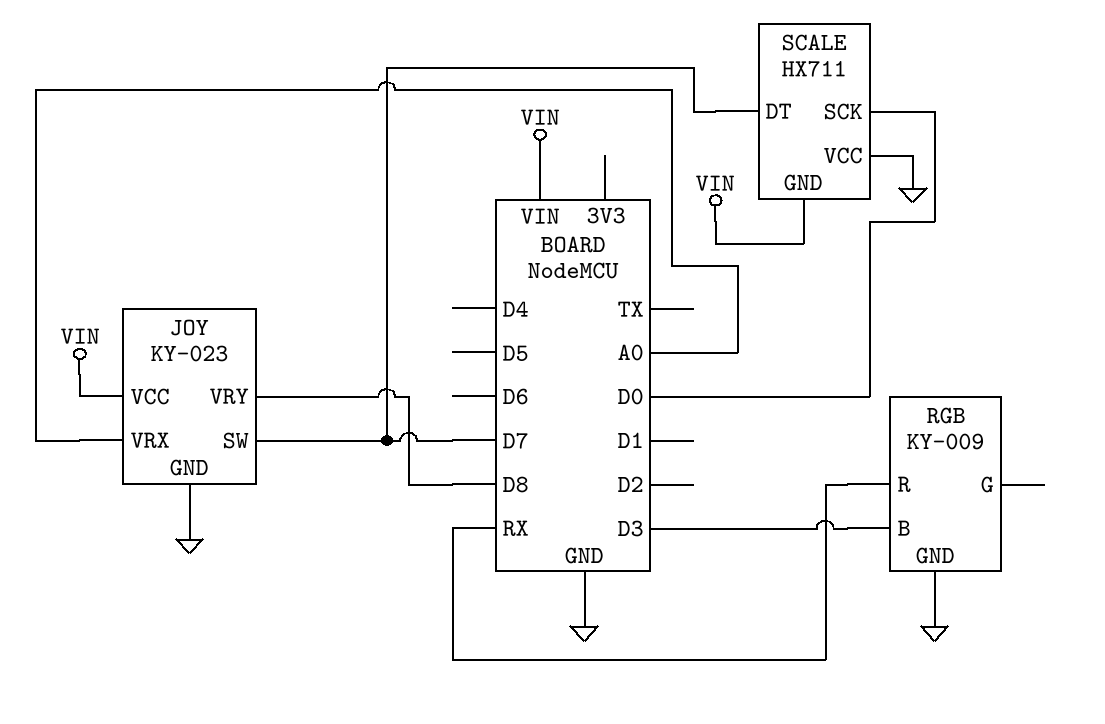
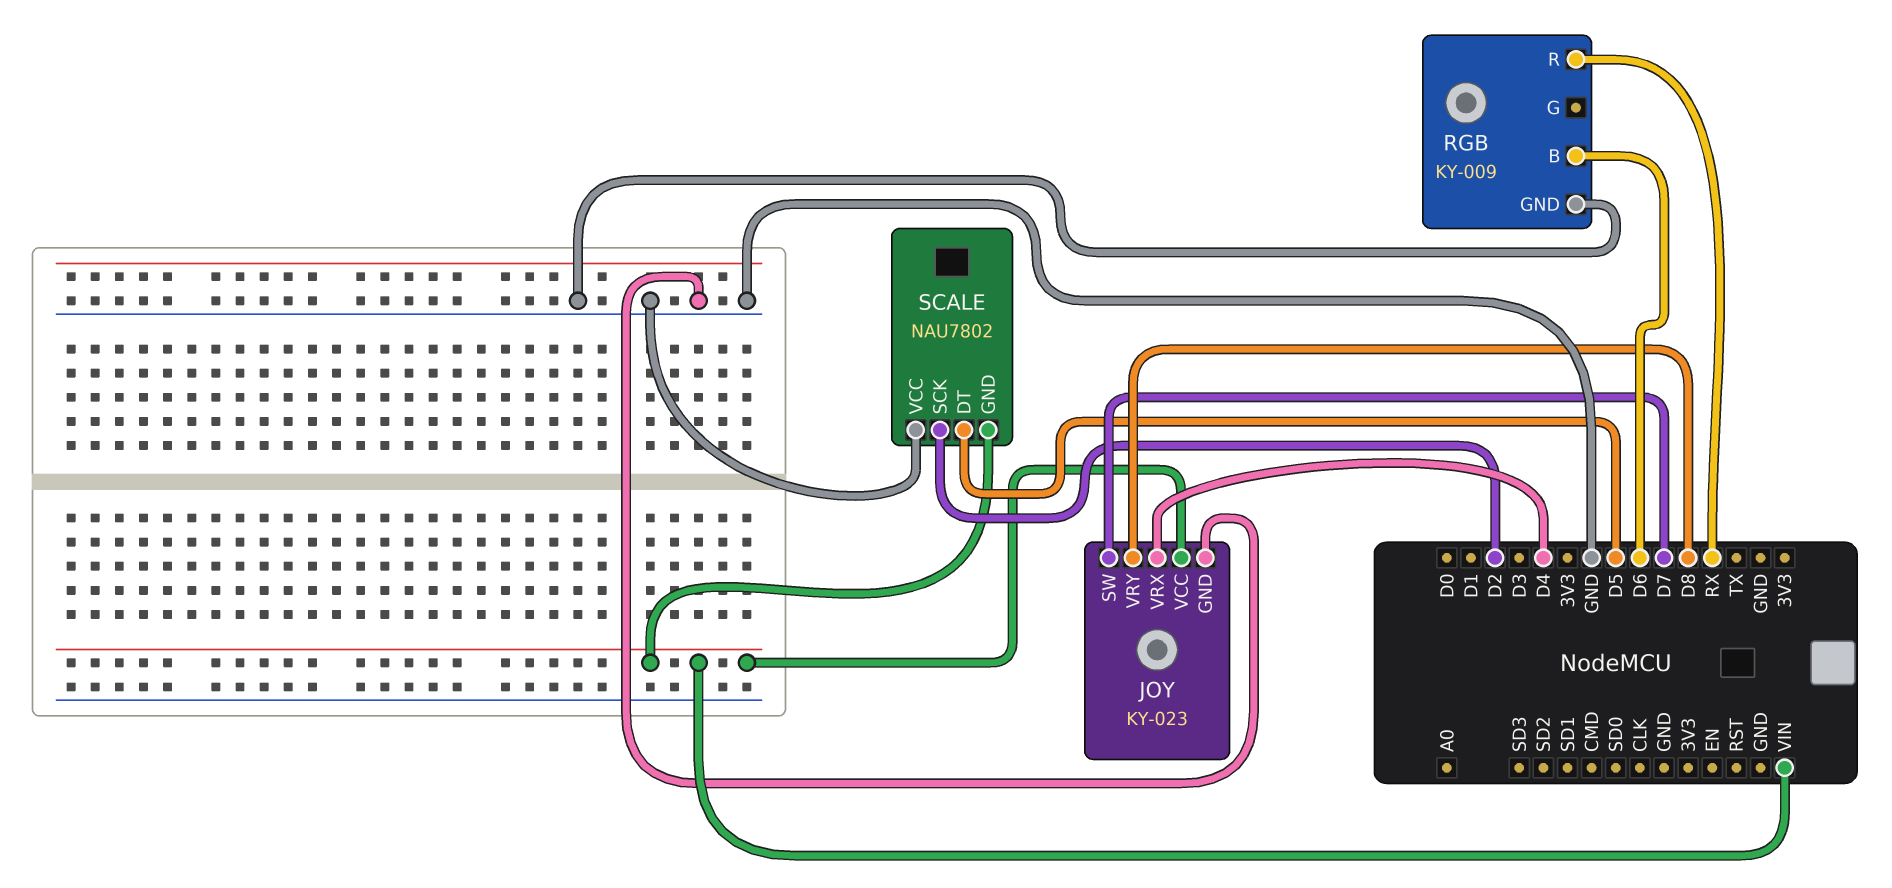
JOY pin VRX: A0 -> D4
RGB pin B: D3 -> D6
SCALE: HX711 -> NAU7802
SCALE pin DT: D7 -> D5
SCALE pin SCK: D0 -> D2

